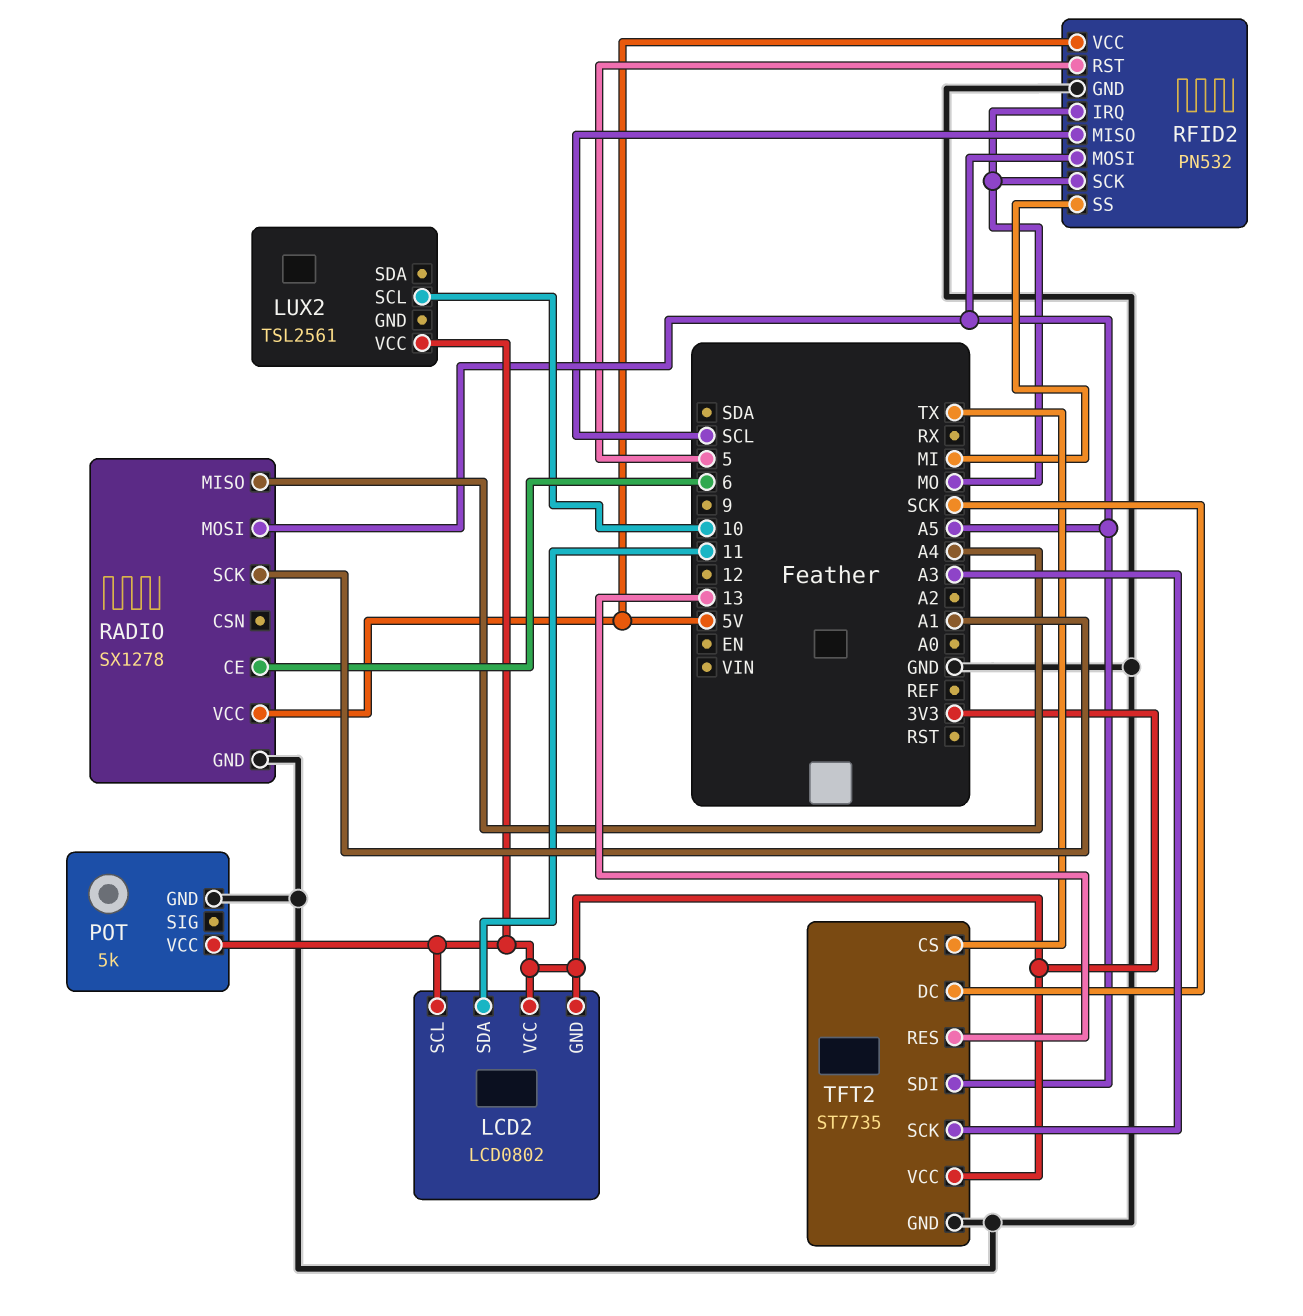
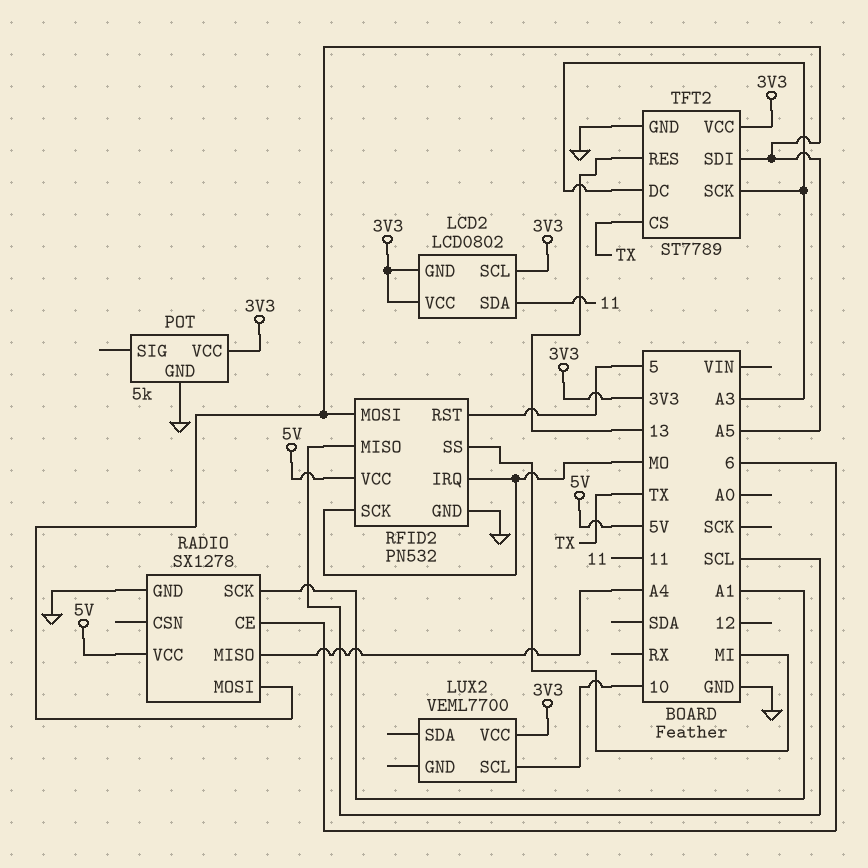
LUX2: TSL2561 -> VEML7700
TFT2: ST7735 -> ST7789
TFT2 pin DC: SCK -> A3

